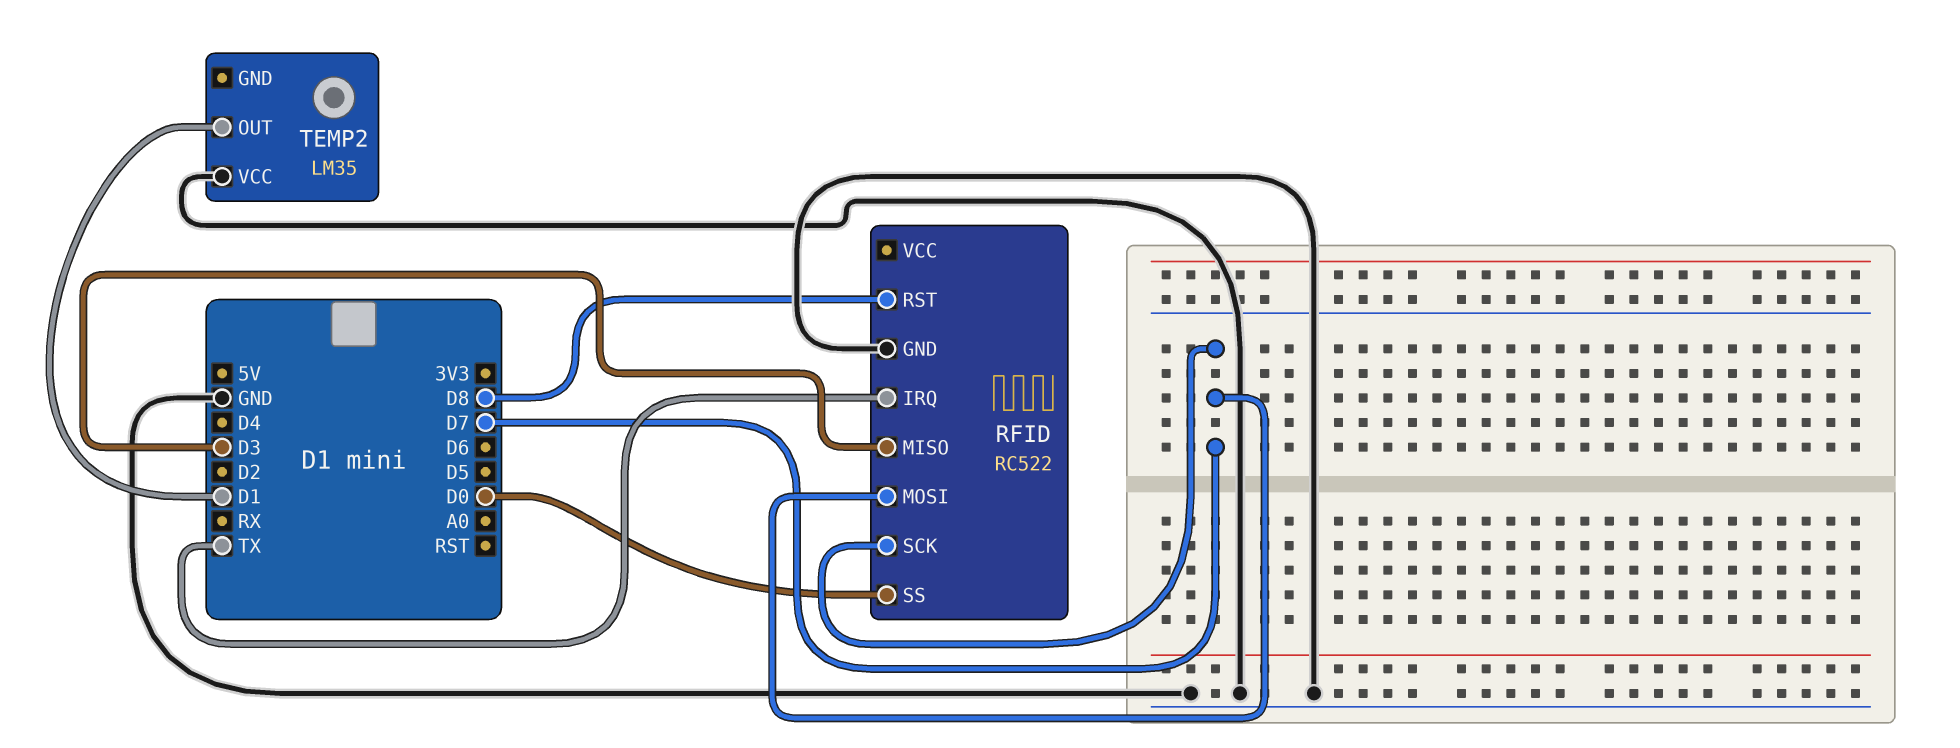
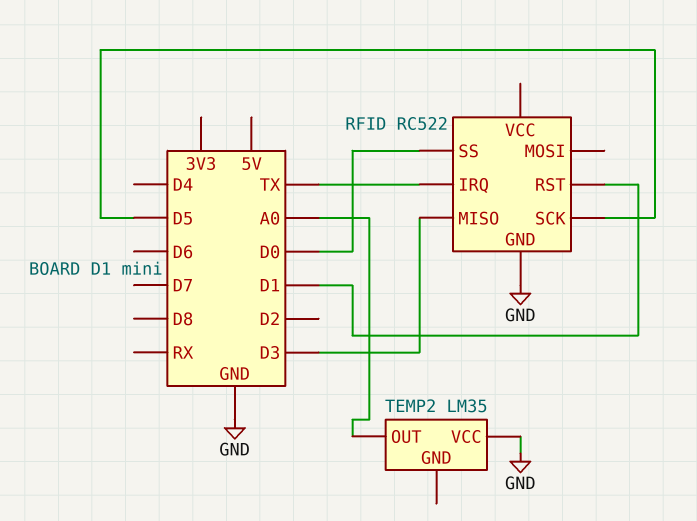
RFID pin MOSI: D7 -> none
RFID pin RST: D8 -> D1
RFID pin SCK: D7 -> D5
TEMP2 pin OUT: D1 -> A0

